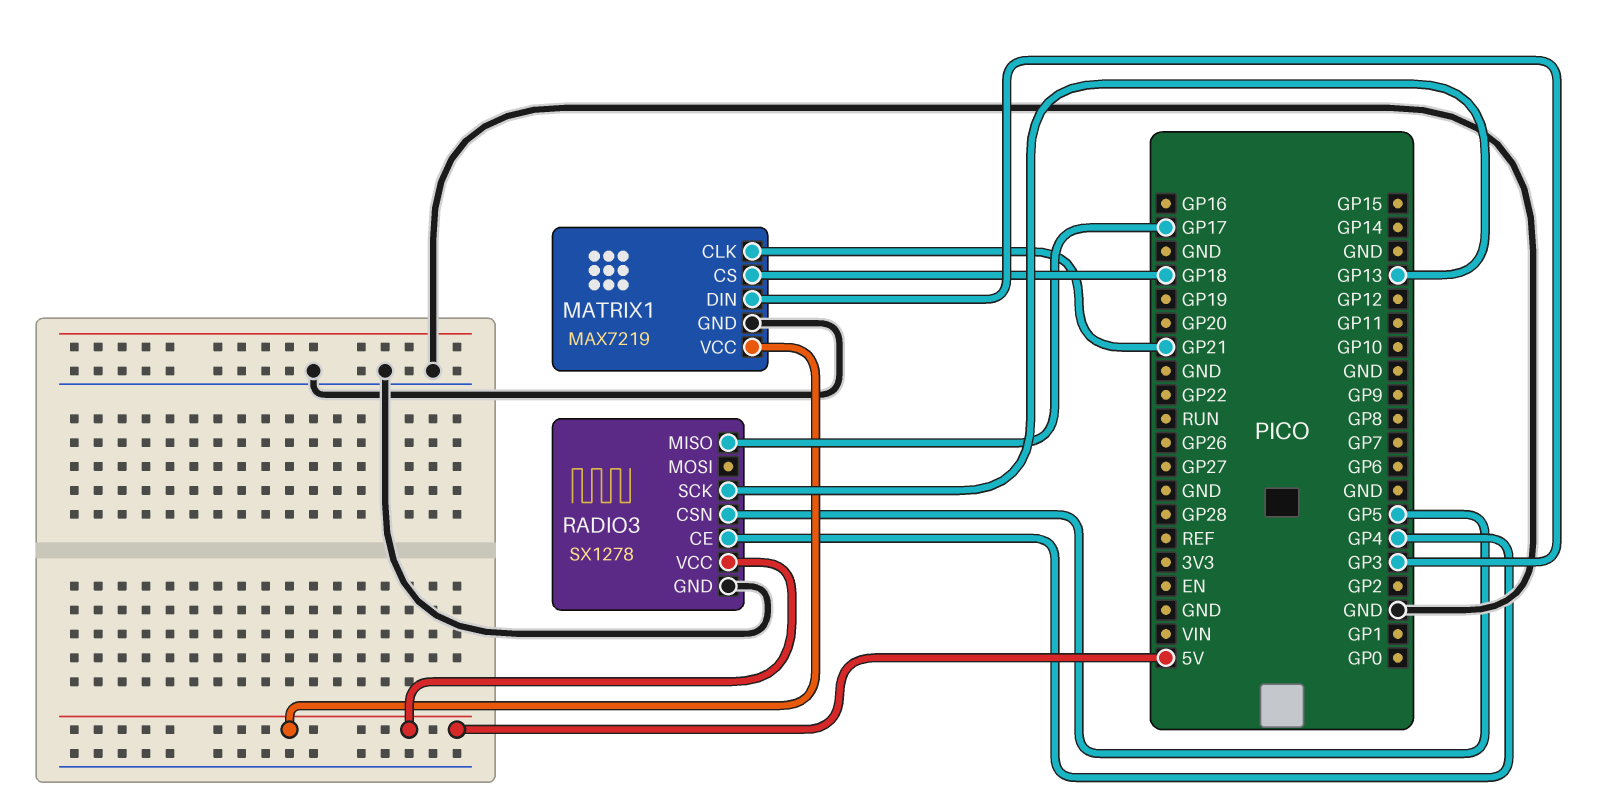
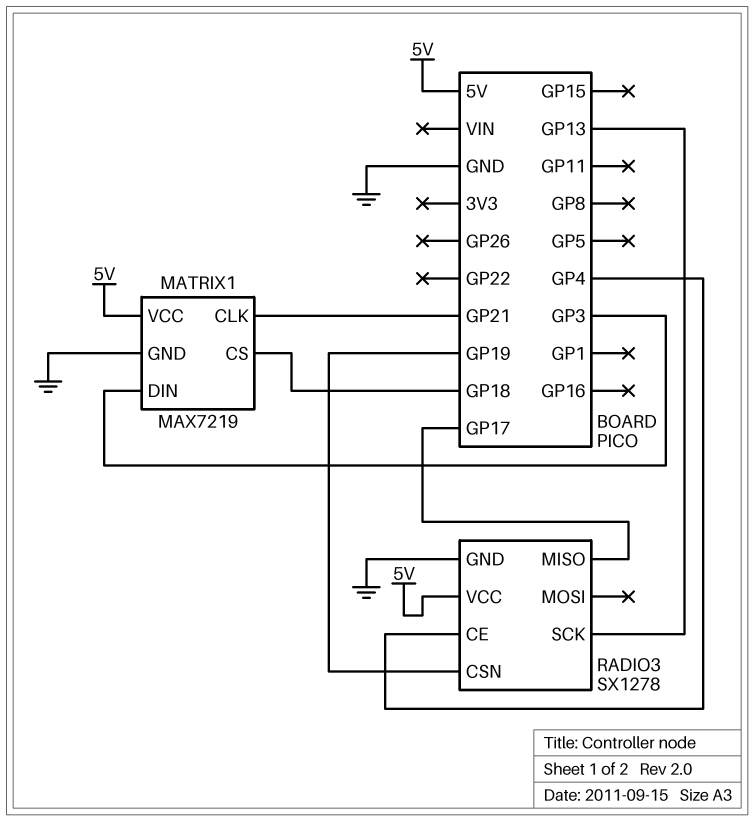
RADIO3 pin CSN: GP5 -> GP19

